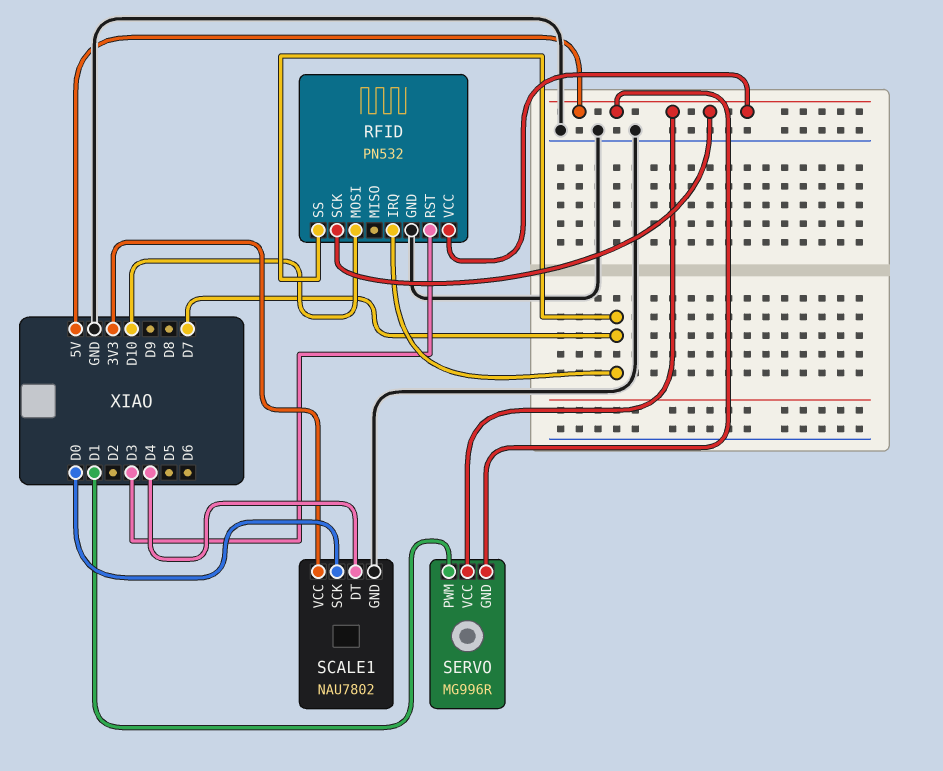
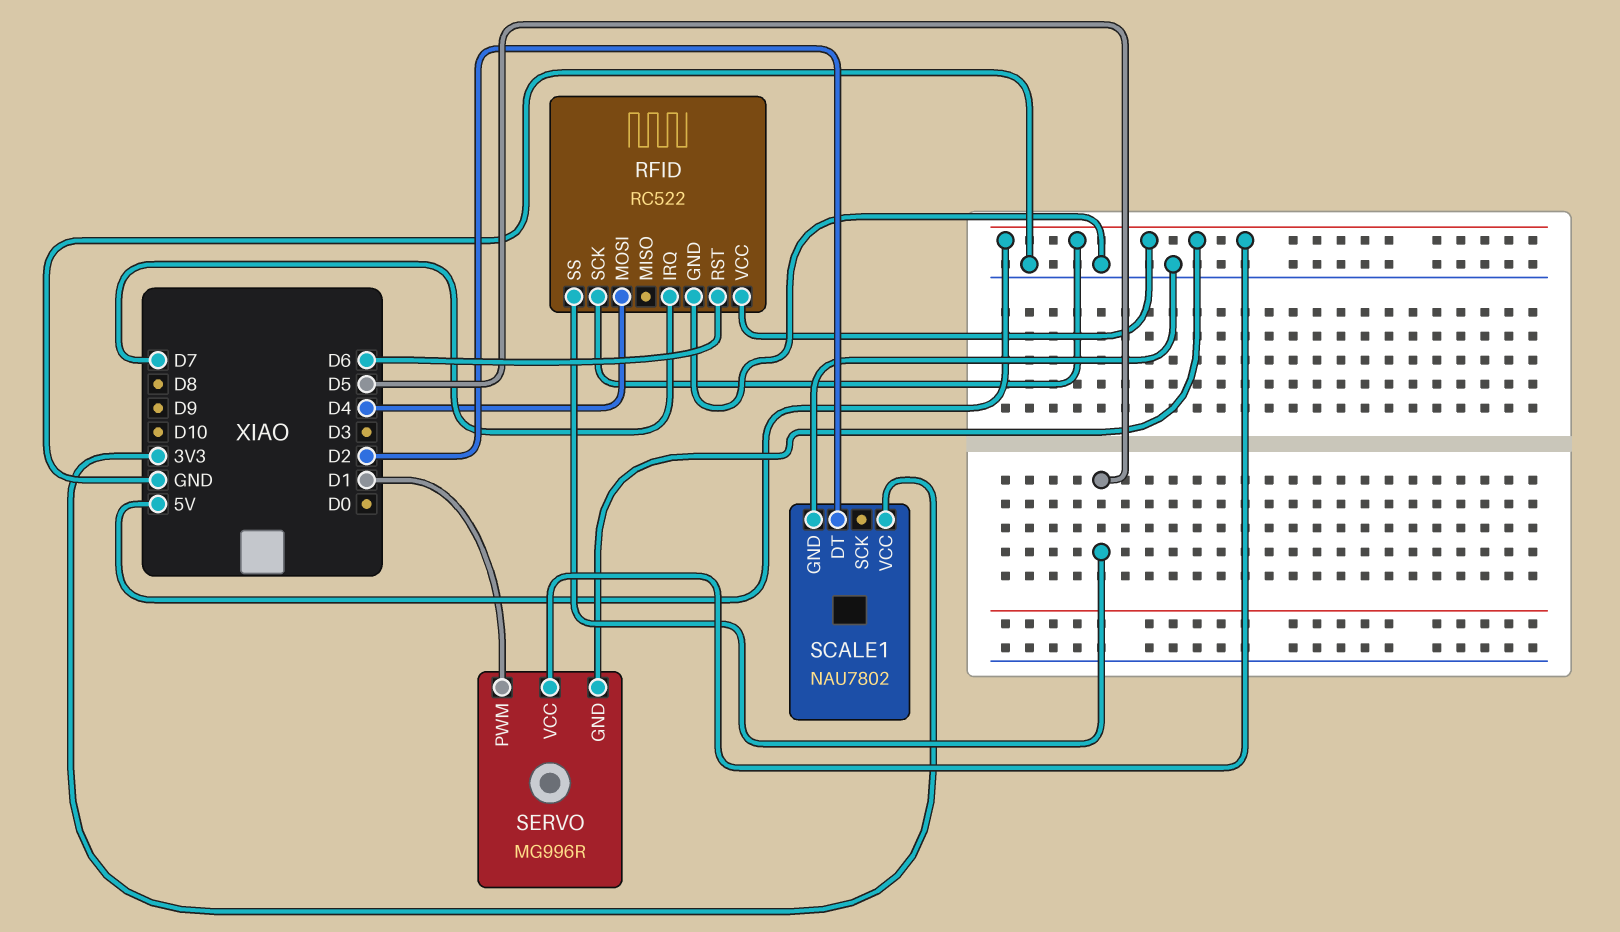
RFID: PN532 -> RC522
RFID pin MOSI: D10 -> D4
RFID pin RST: D3 -> D6
RFID pin SS: D7 -> D5
SCALE1 pin DT: D4 -> D2
SCALE1 pin SCK: D0 -> none

